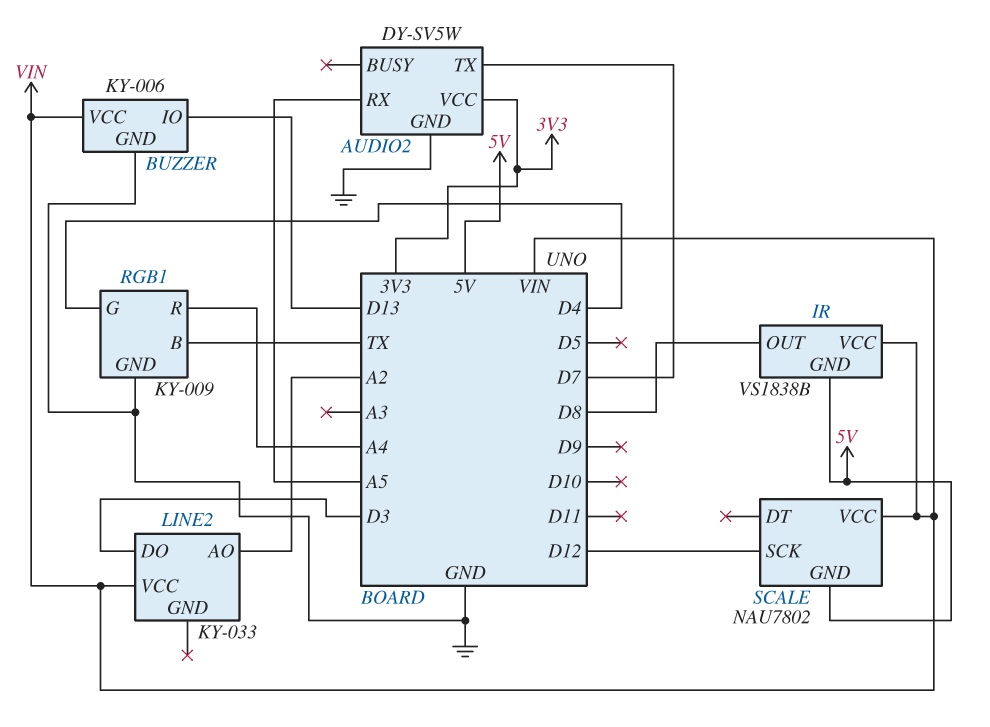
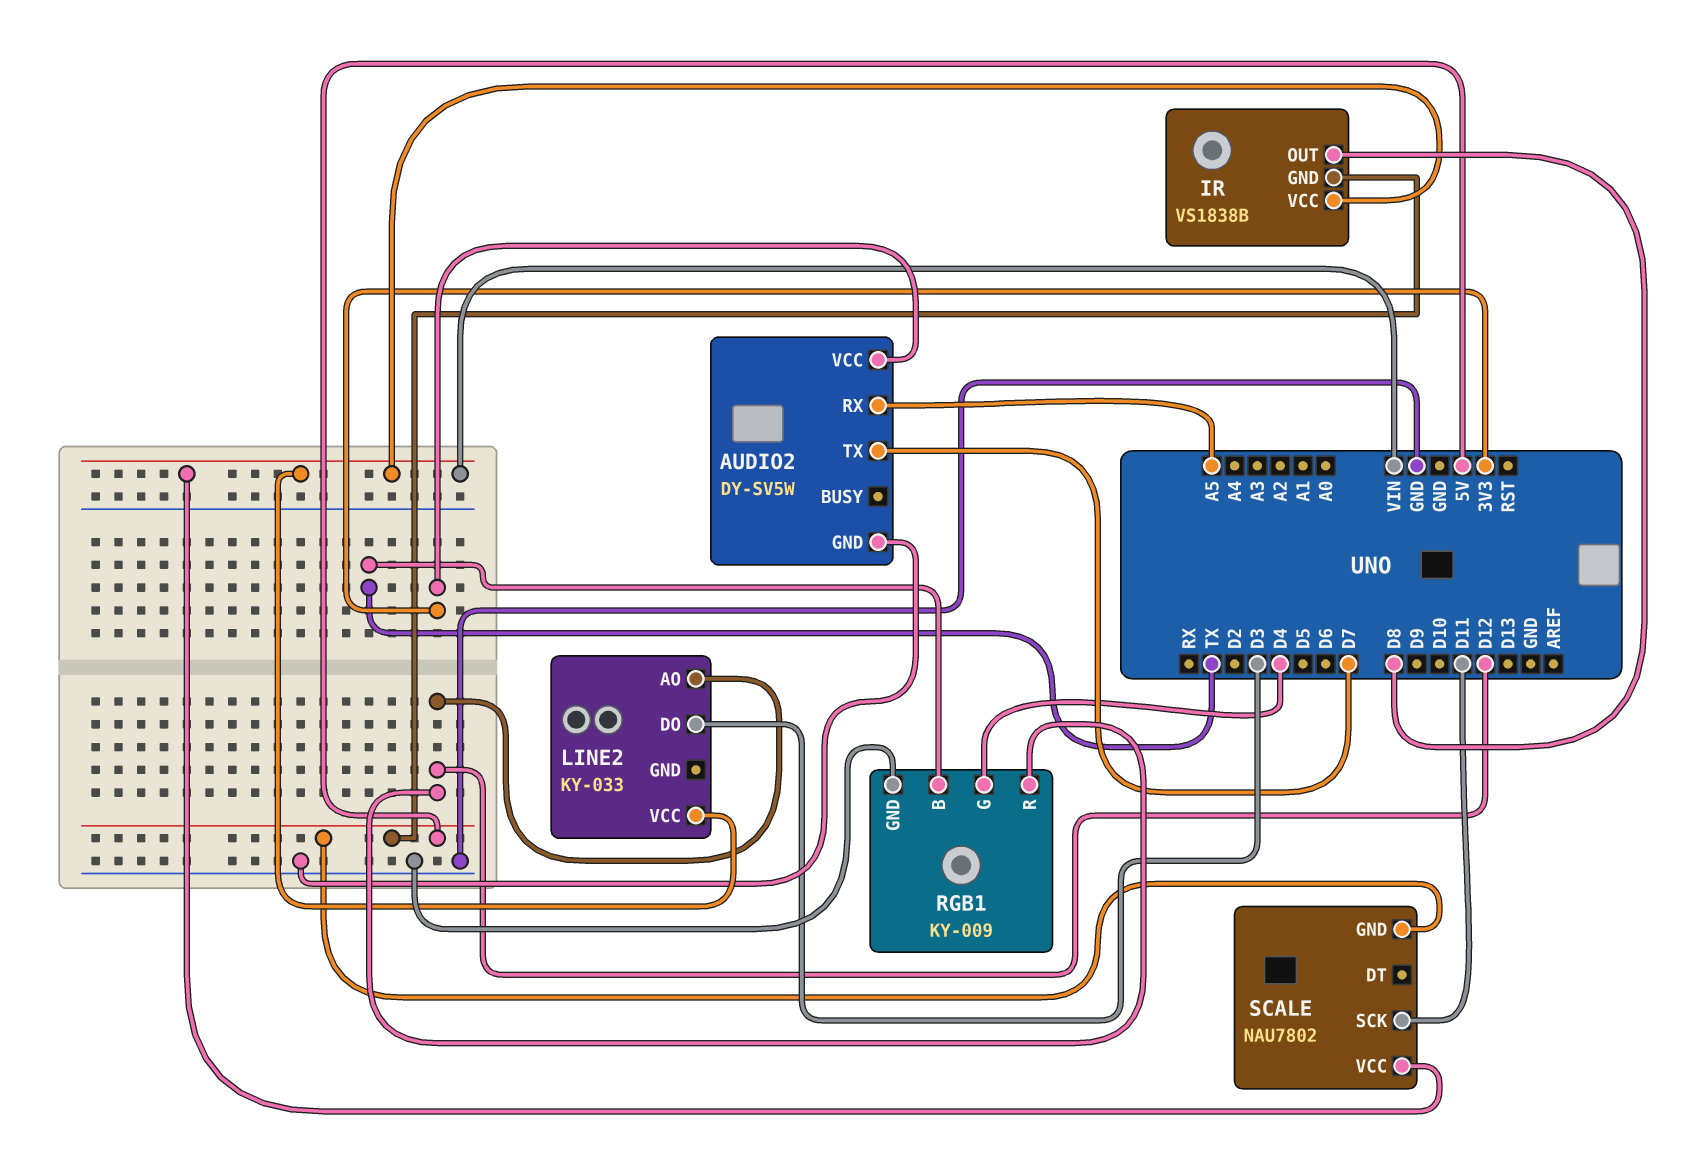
BUZZER: KY-006 -> none
BUZZER pin GND: GND -> none
BUZZER pin IO: D13 -> none
BUZZER pin VCC: VIN -> none
LINE2 pin AO: A2 -> D12
RGB1 pin R: A4 -> D12
SCALE pin SCK: D12 -> D11

